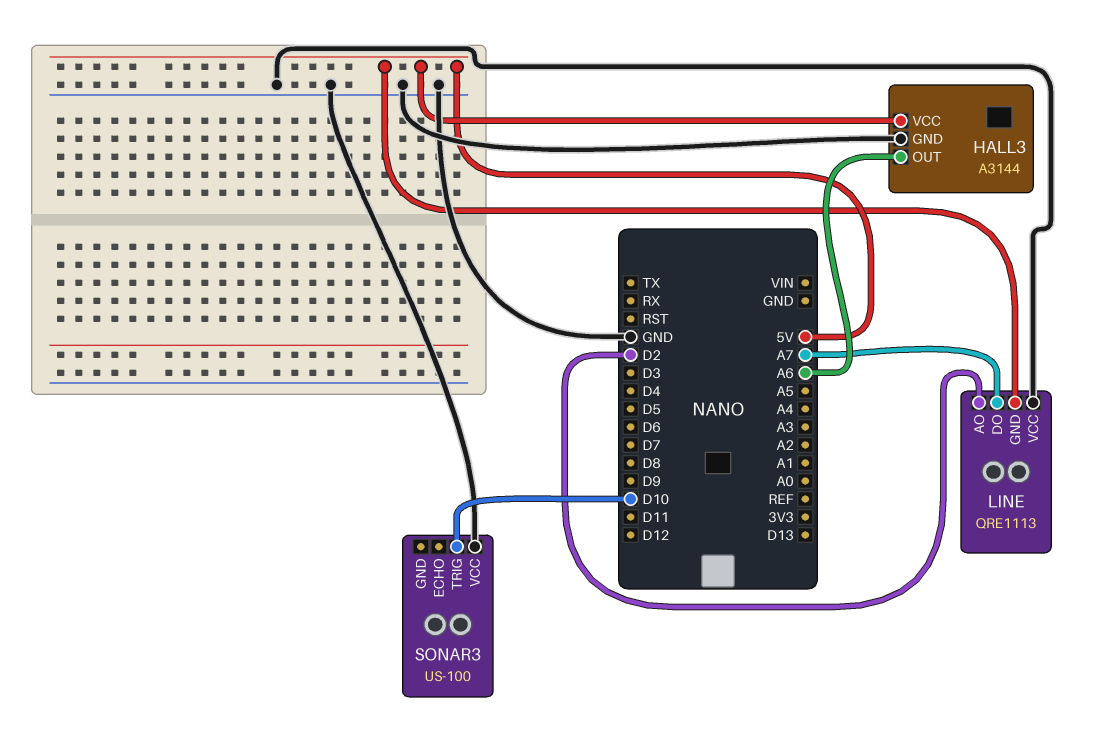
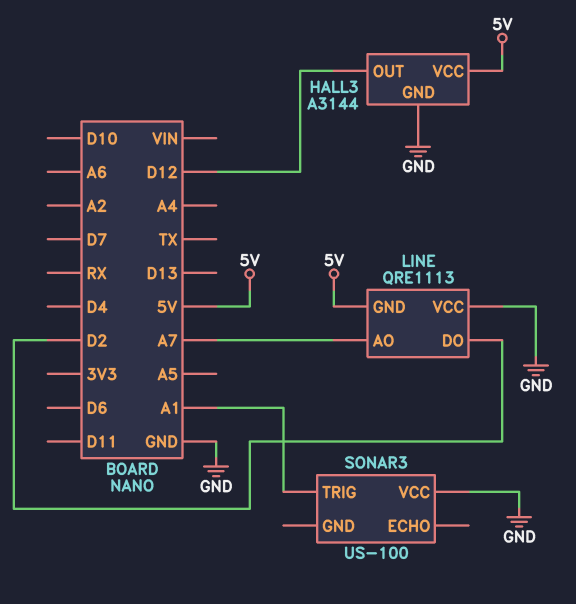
HALL3 pin OUT: A6 -> D12
LINE pin AO: D2 -> A7
LINE pin DO: A7 -> D2
SONAR3 pin TRIG: D10 -> A1

